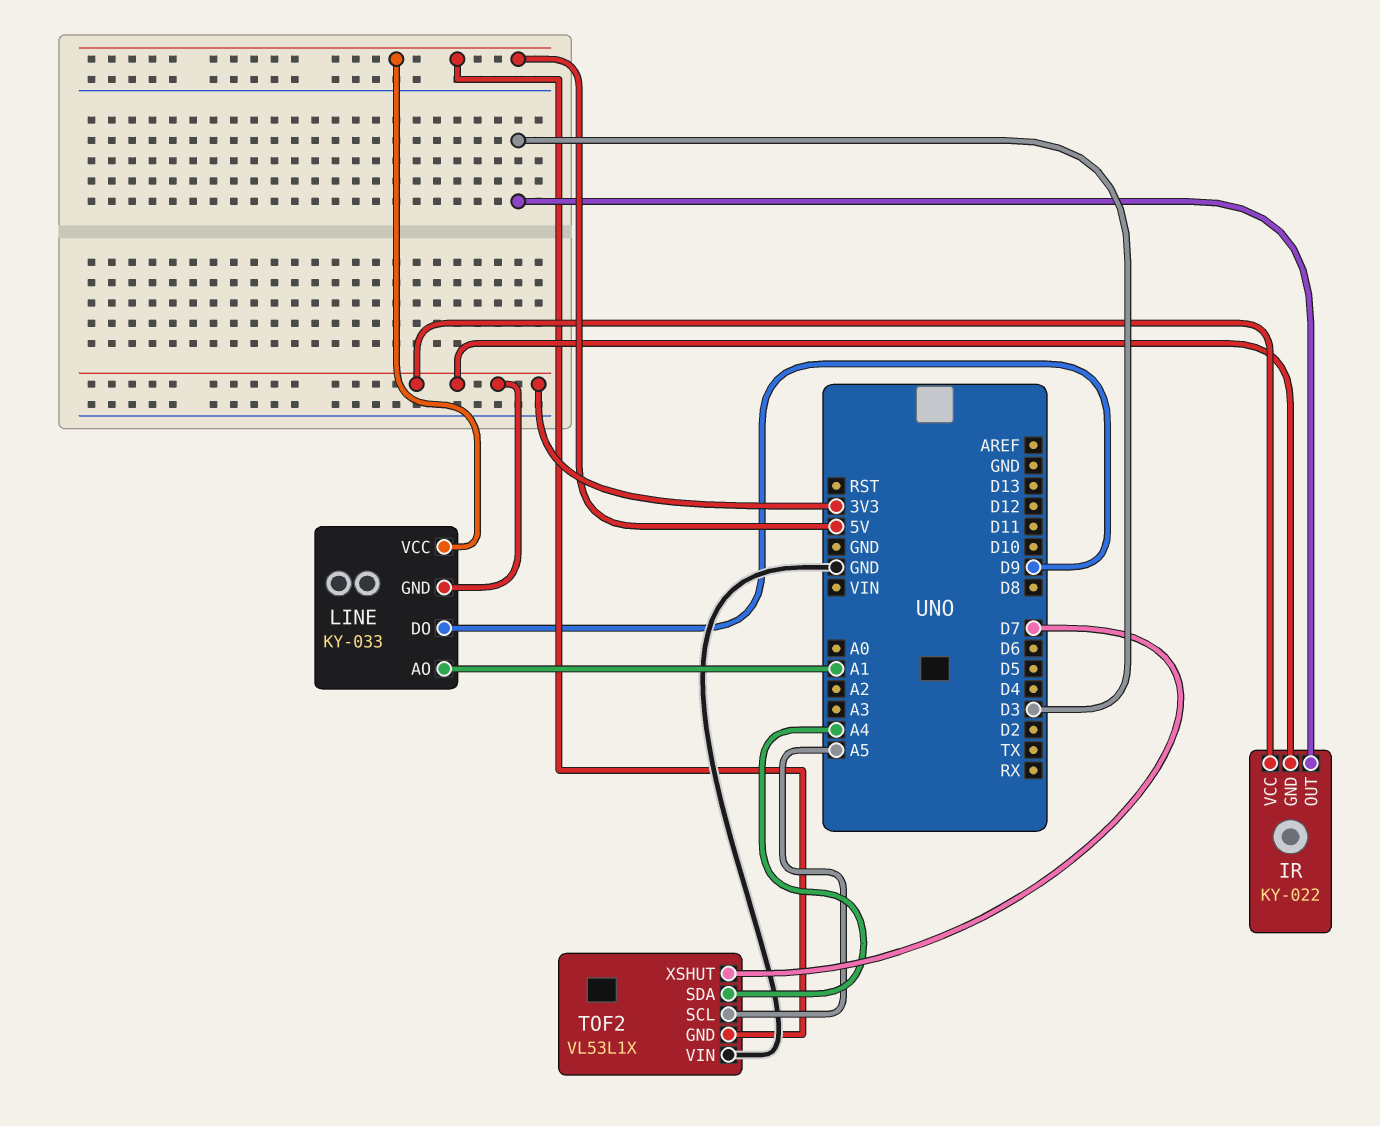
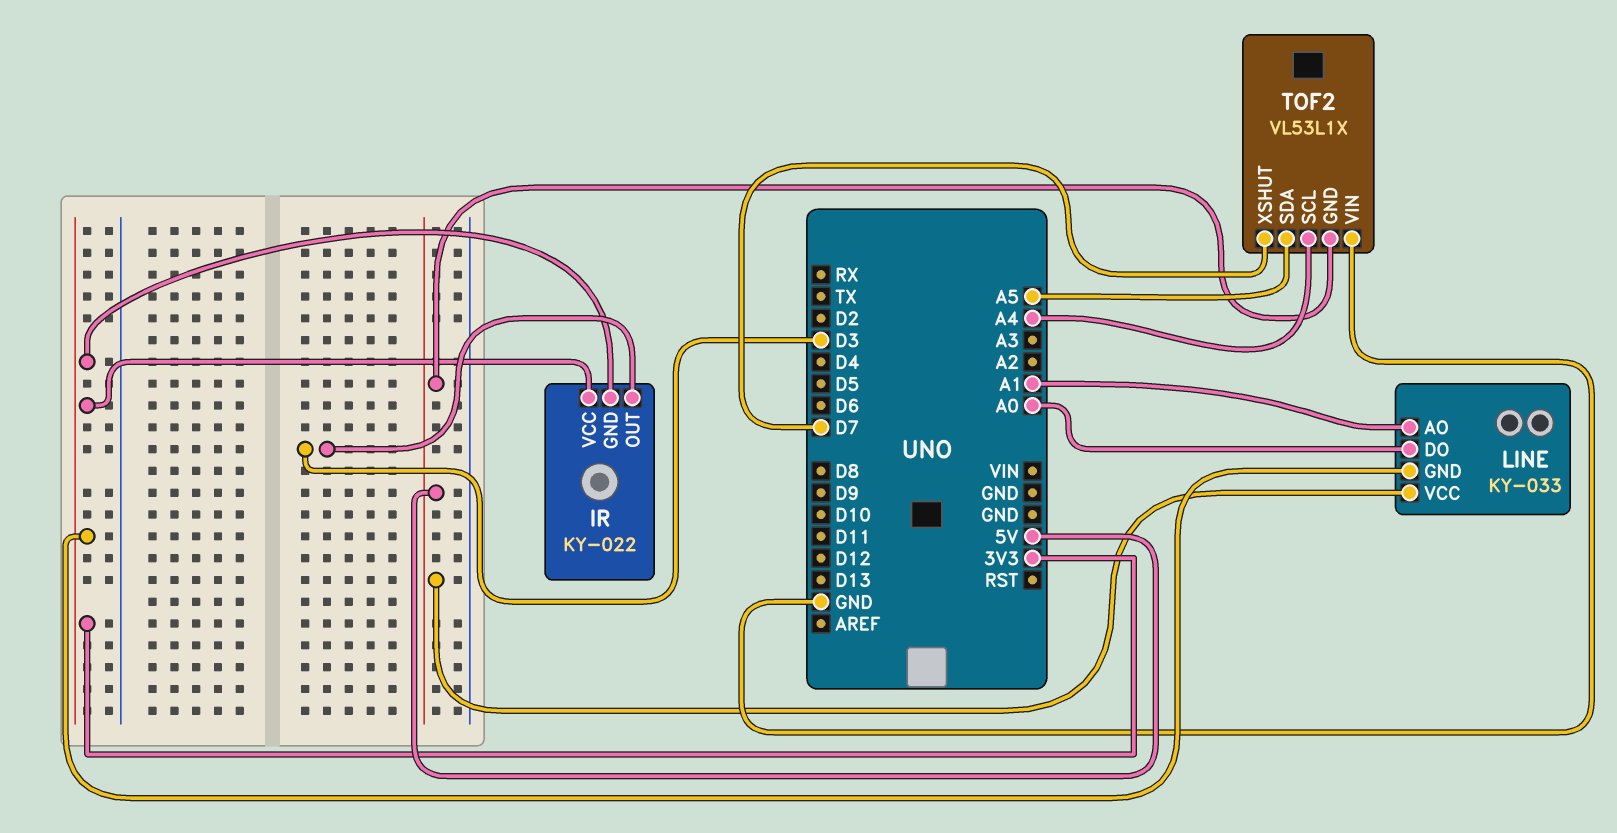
LINE pin DO: D9 -> A0
TOF2 pin SCL: A5 -> A4
TOF2 pin SDA: A4 -> A5

